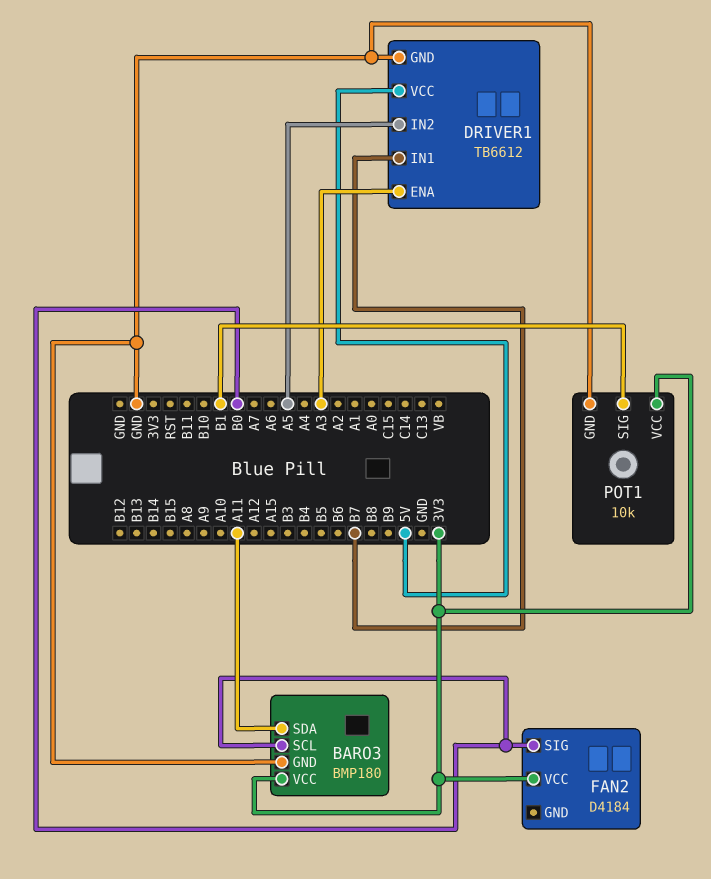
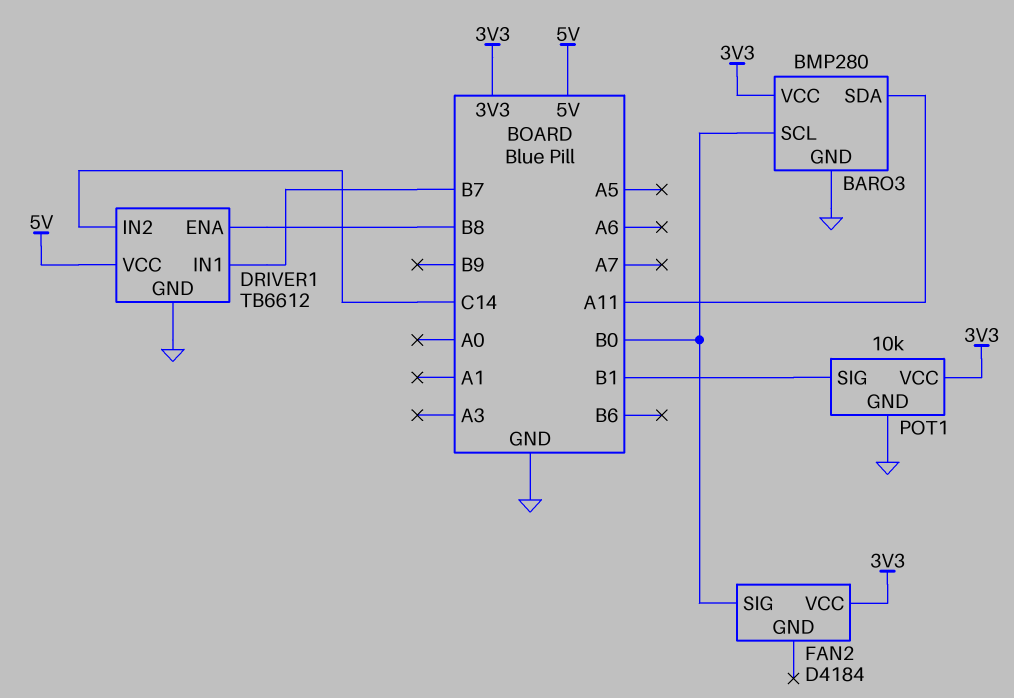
BARO3: BMP180 -> BMP280
DRIVER1 pin ENA: A3 -> B8
DRIVER1 pin IN2: A5 -> C14

